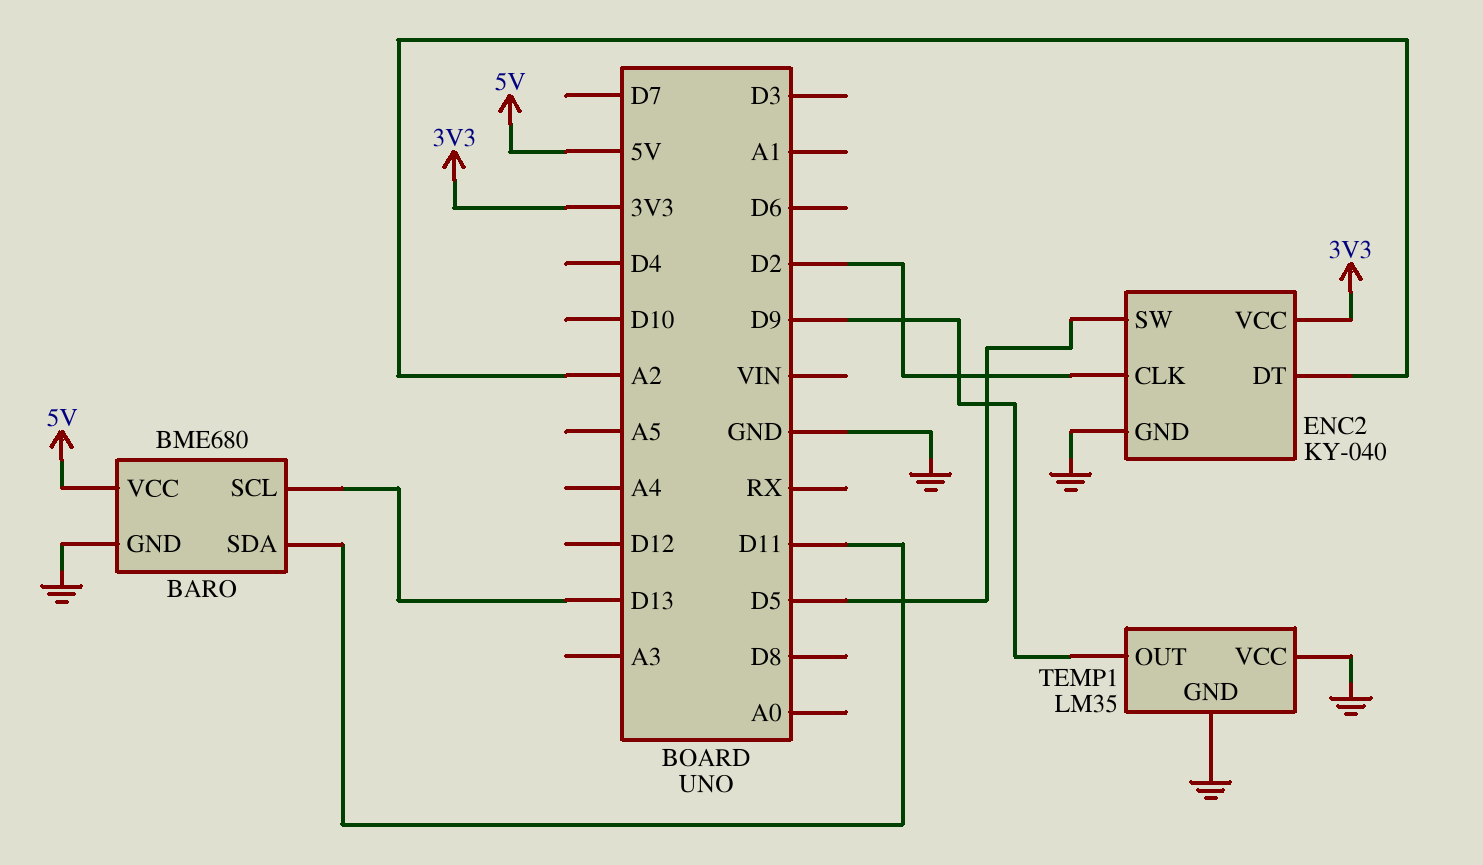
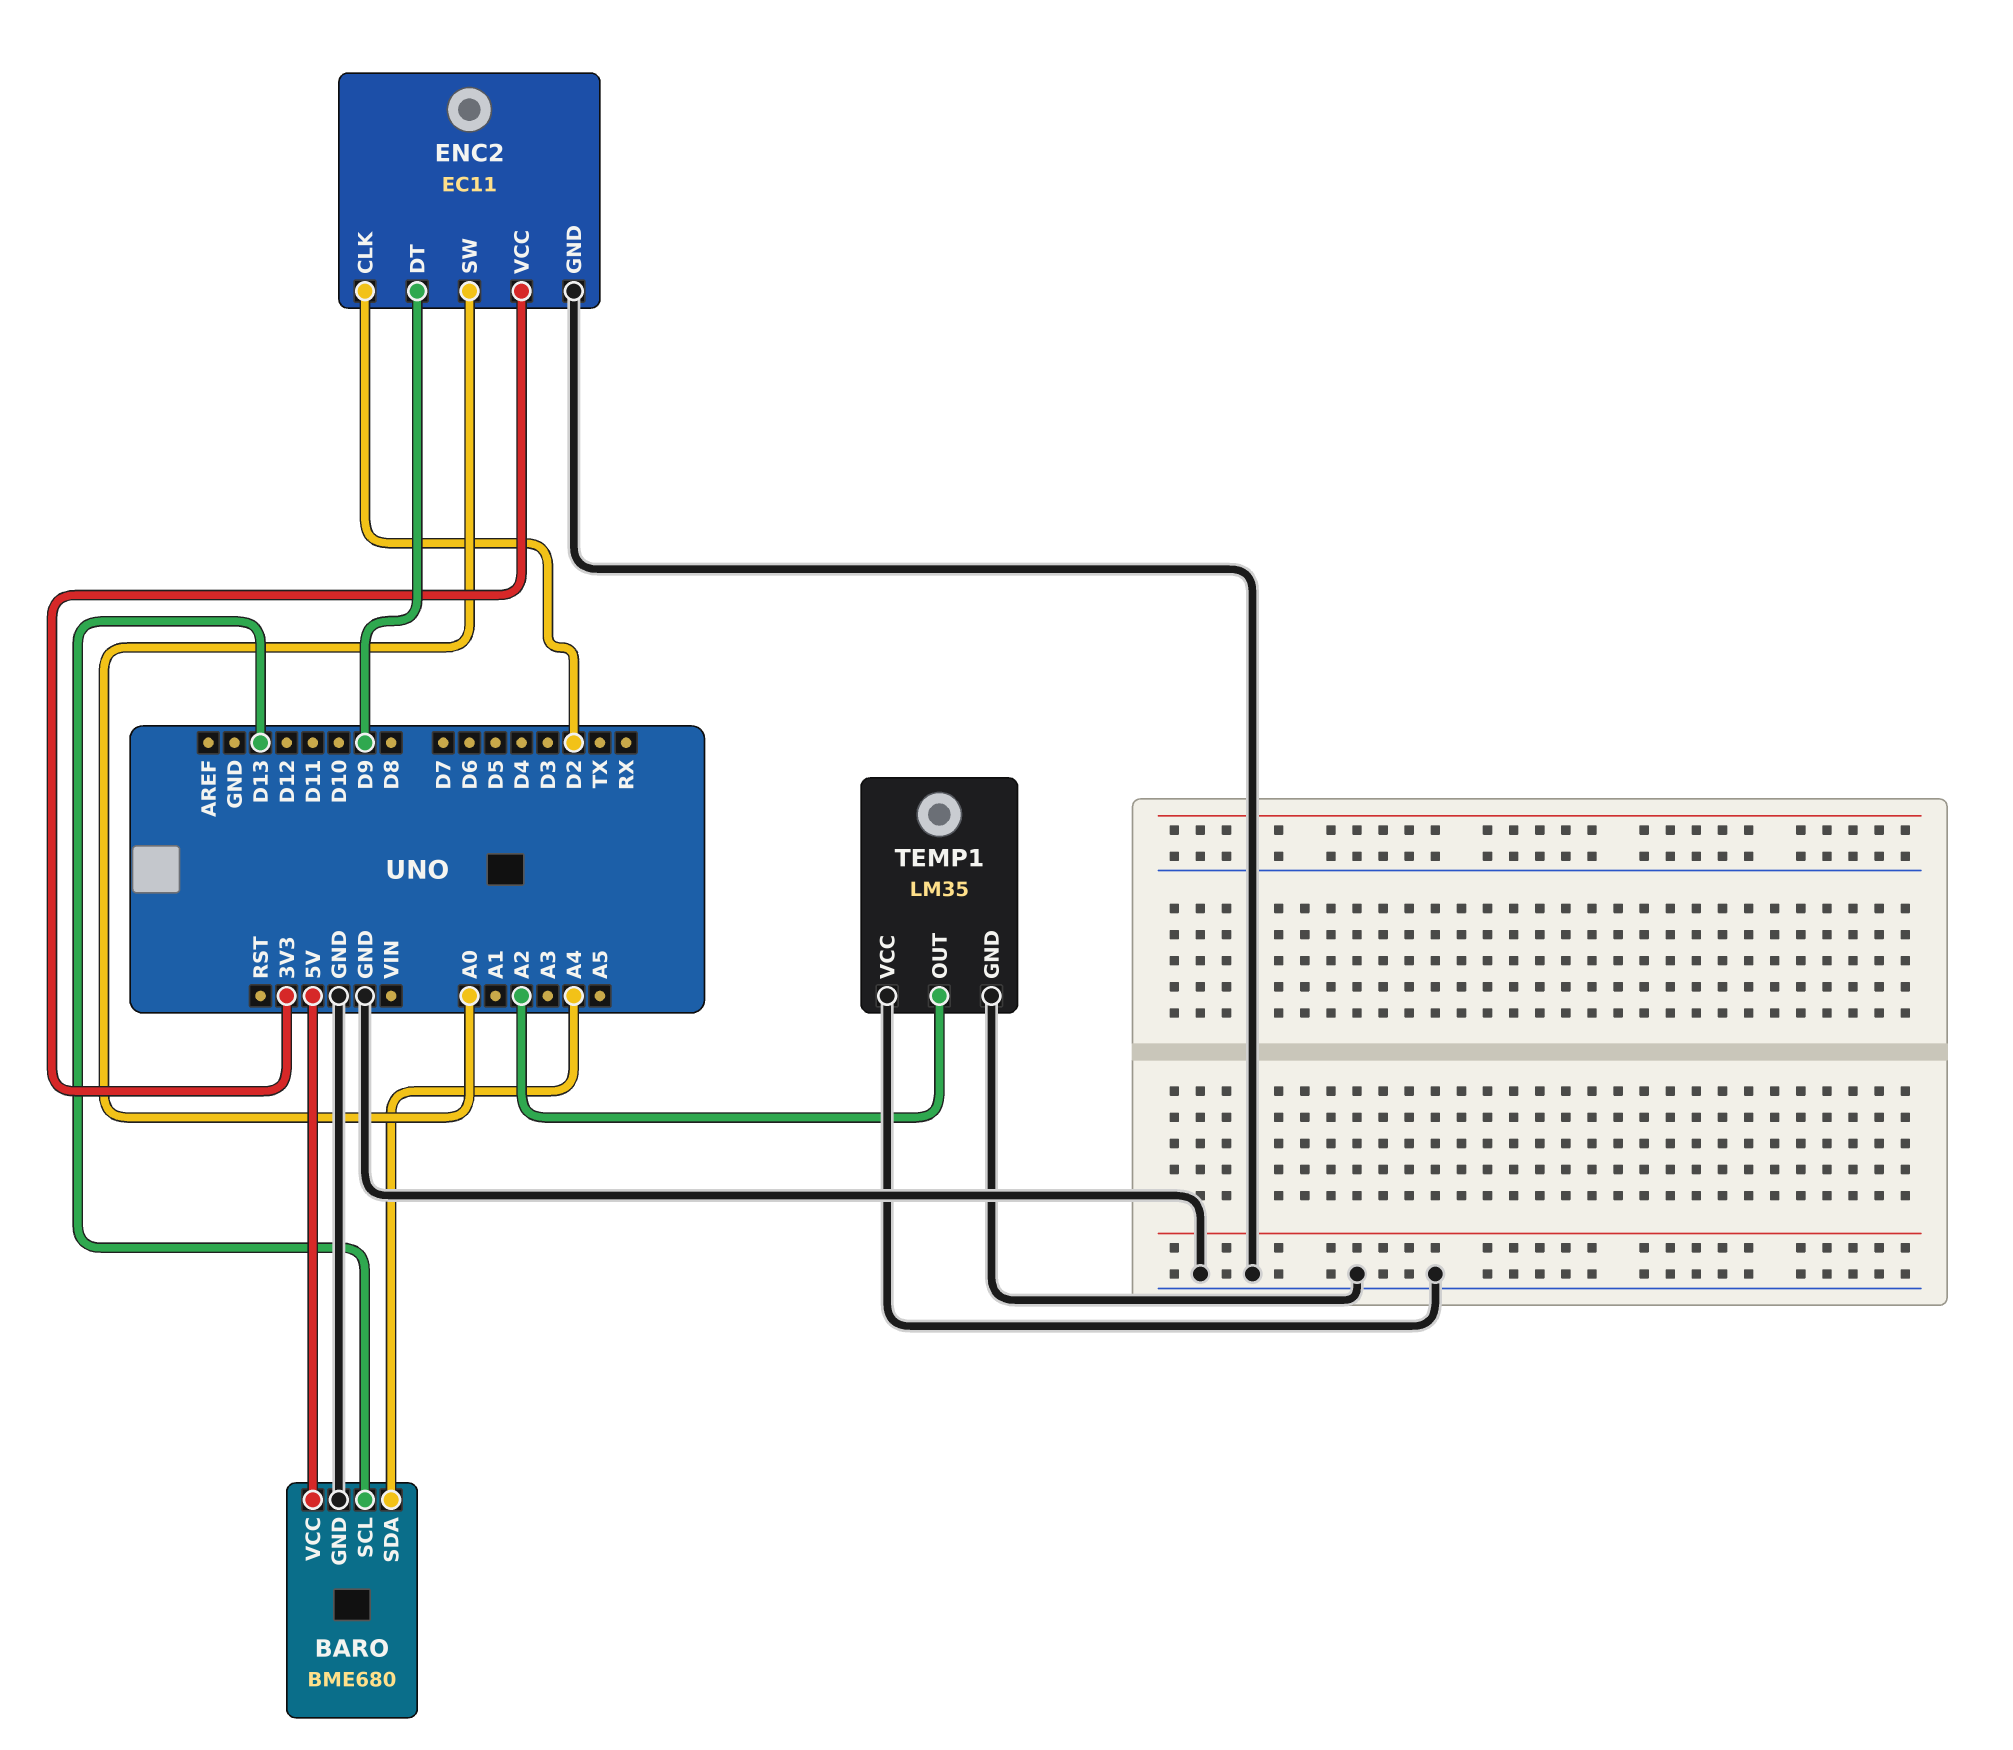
BARO pin SDA: D11 -> A4
ENC2: KY-040 -> EC11
ENC2 pin DT: A2 -> D9
ENC2 pin SW: D5 -> A0
TEMP1 pin OUT: D9 -> A2

